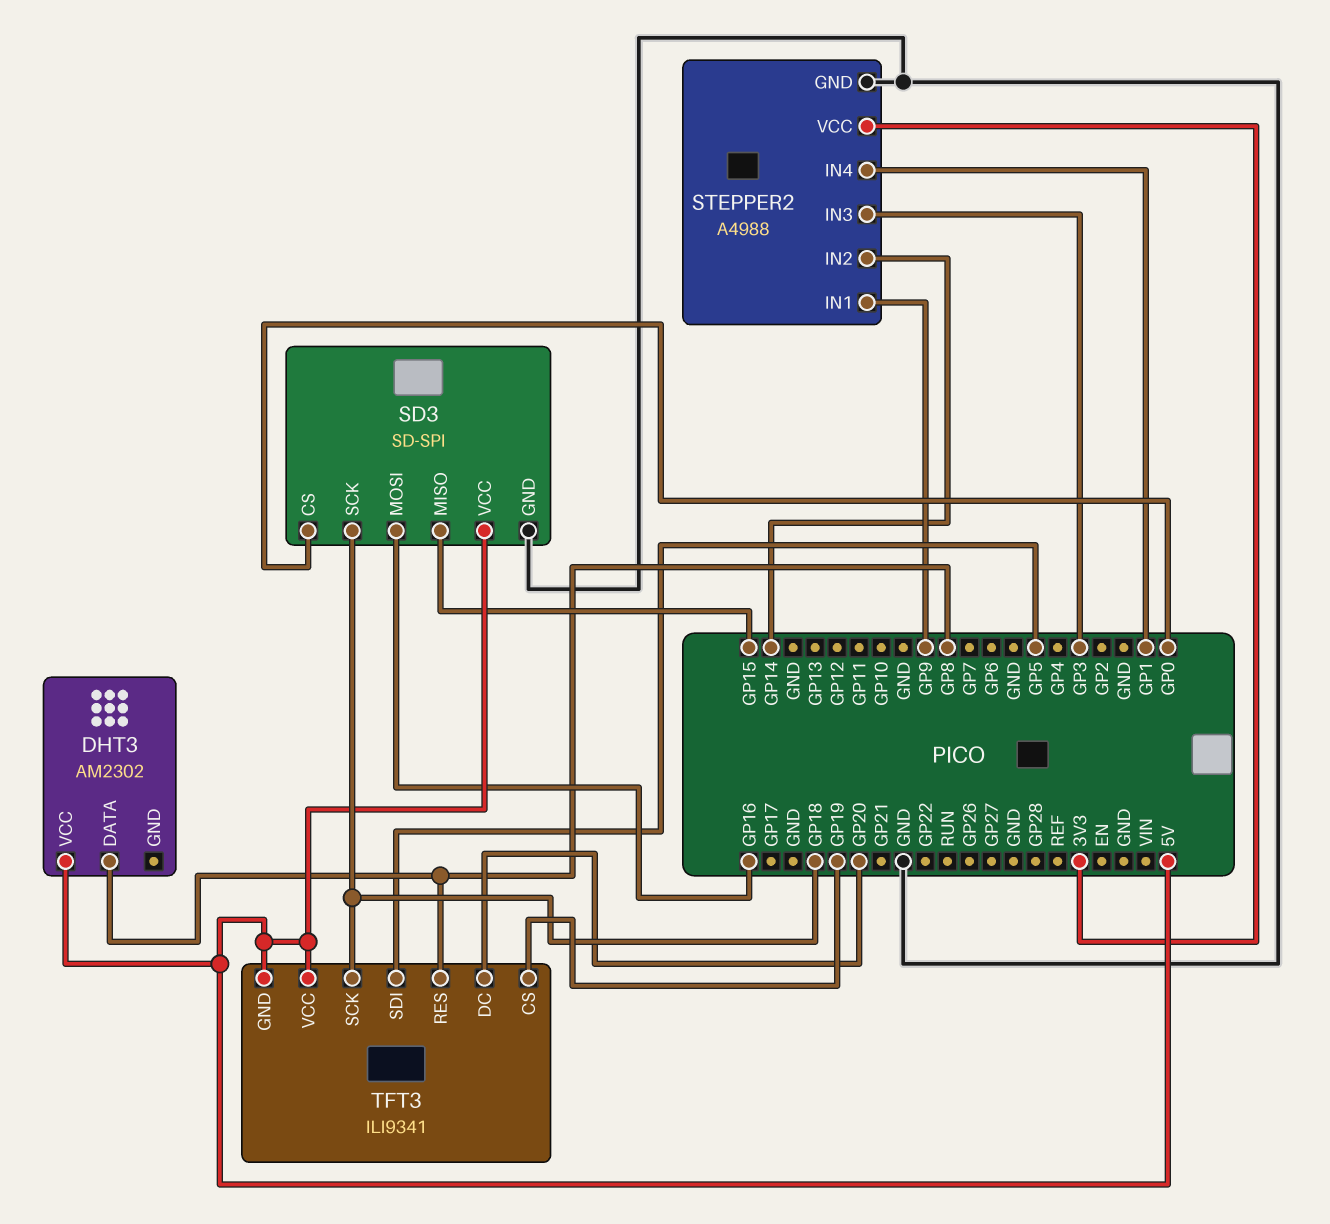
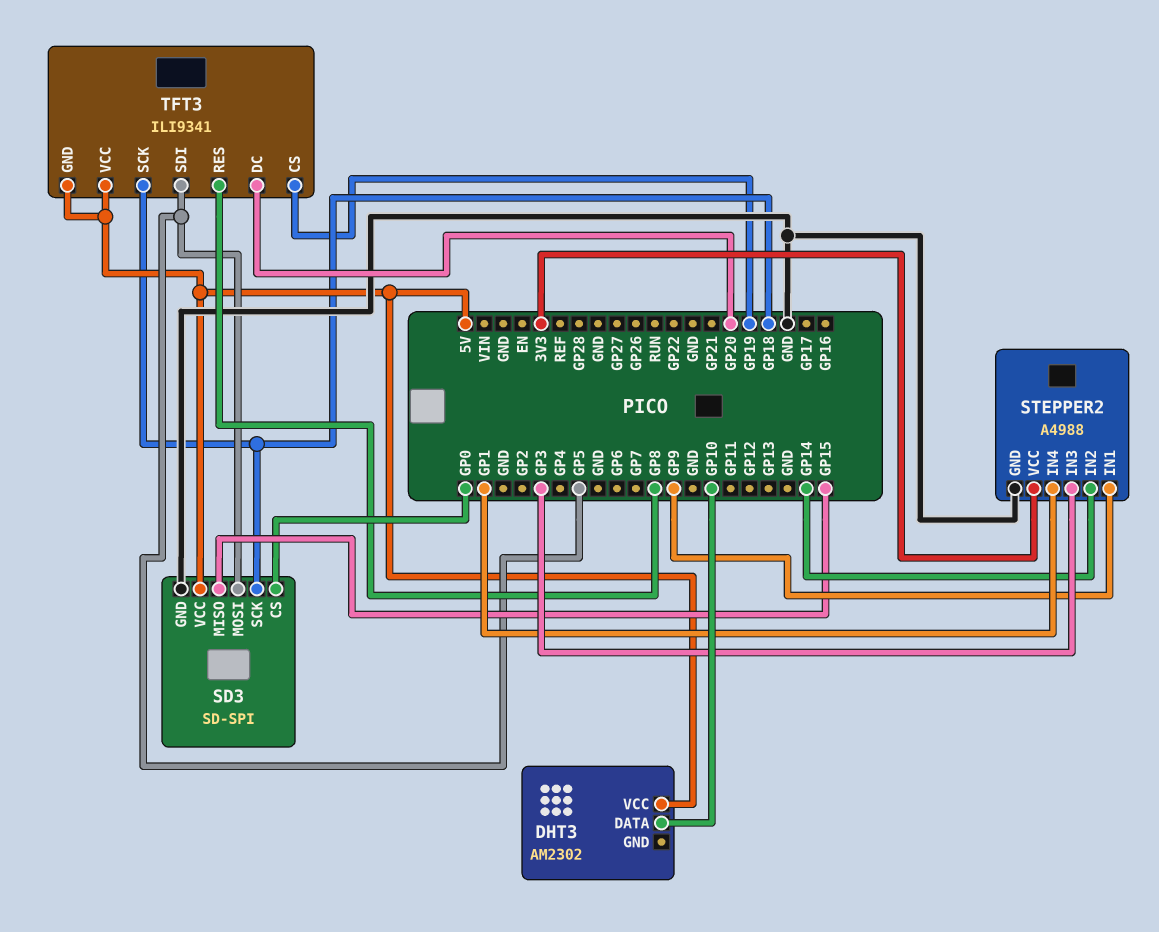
DHT3 pin DATA: GP8 -> GP10
SD3 pin MOSI: GP16 -> GP5

